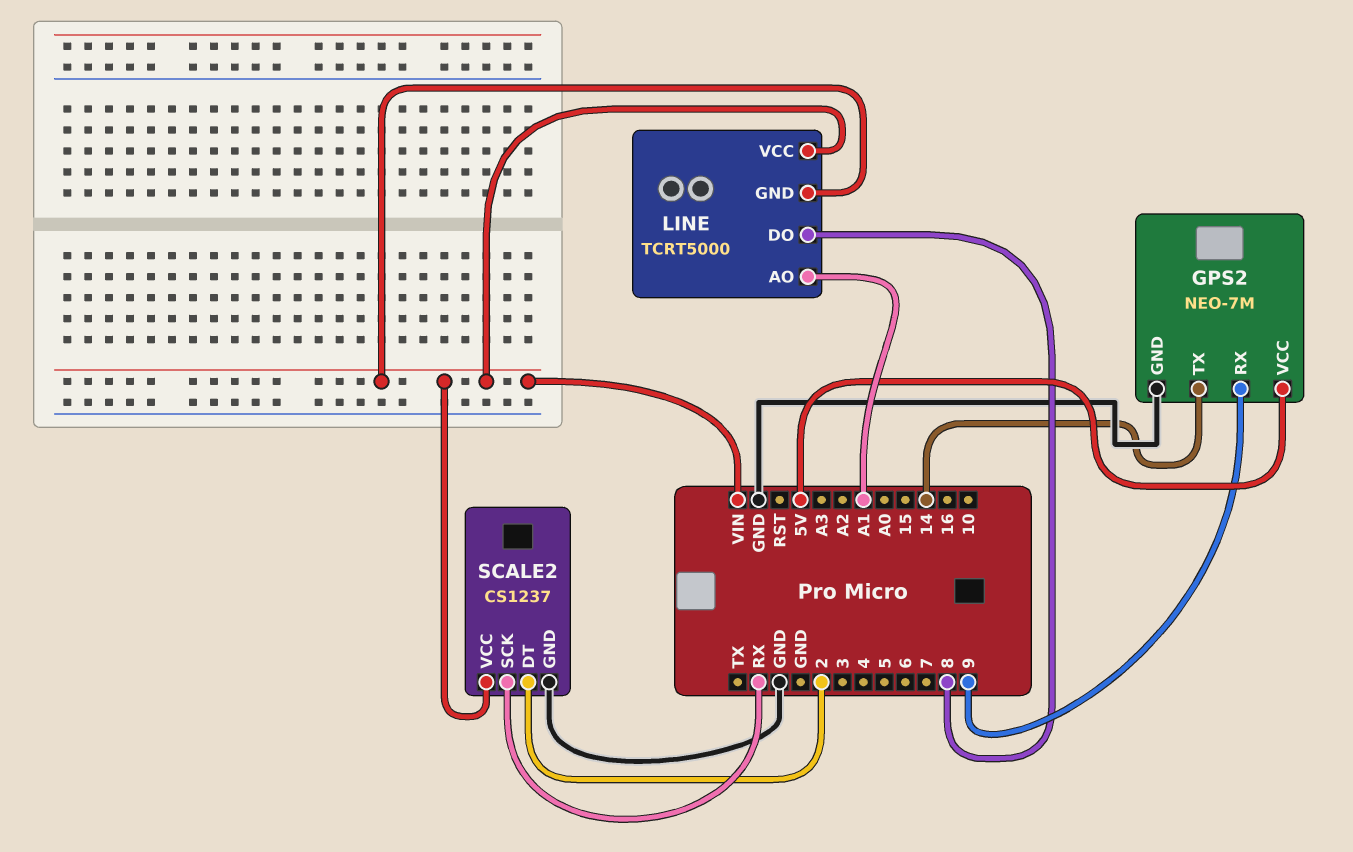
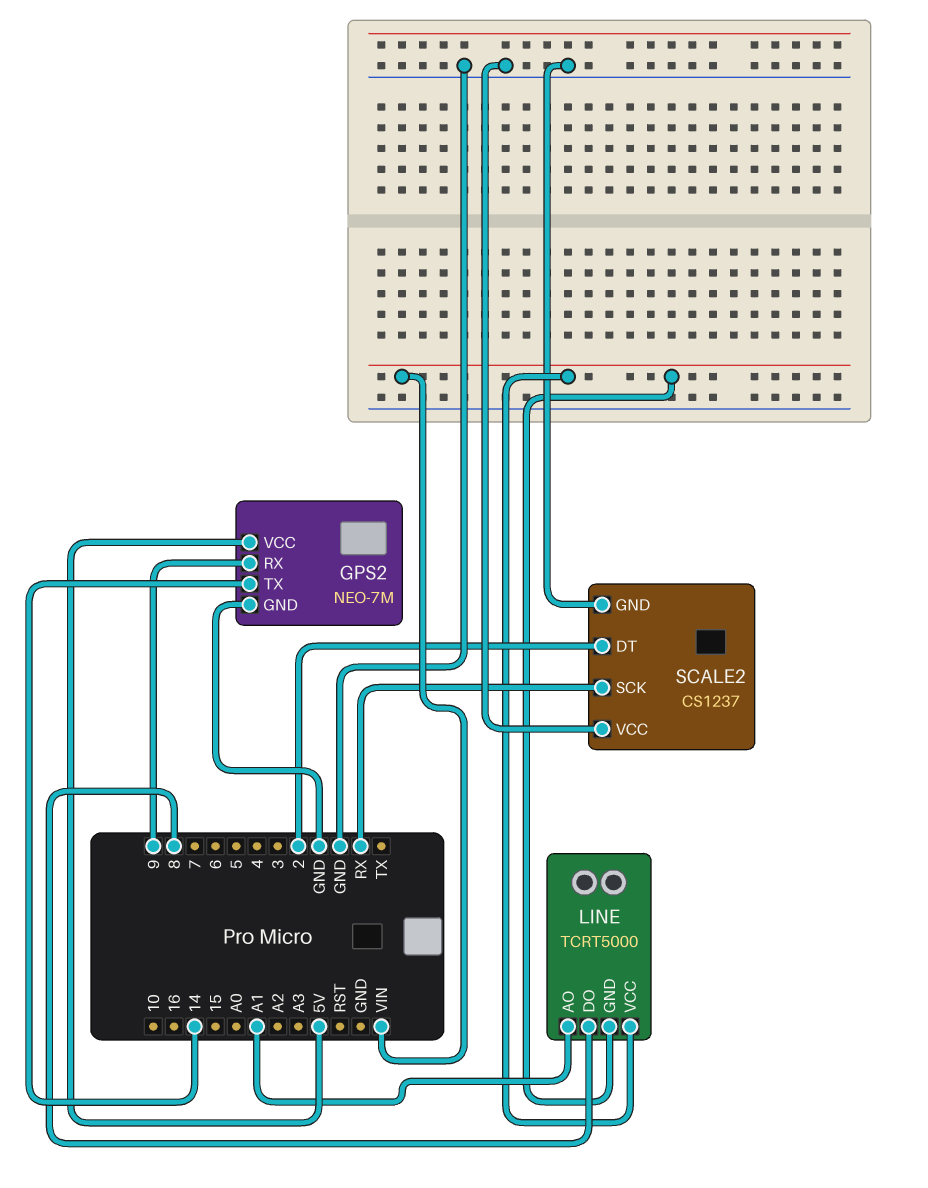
SCALE2 pin VCC: VIN -> GND

